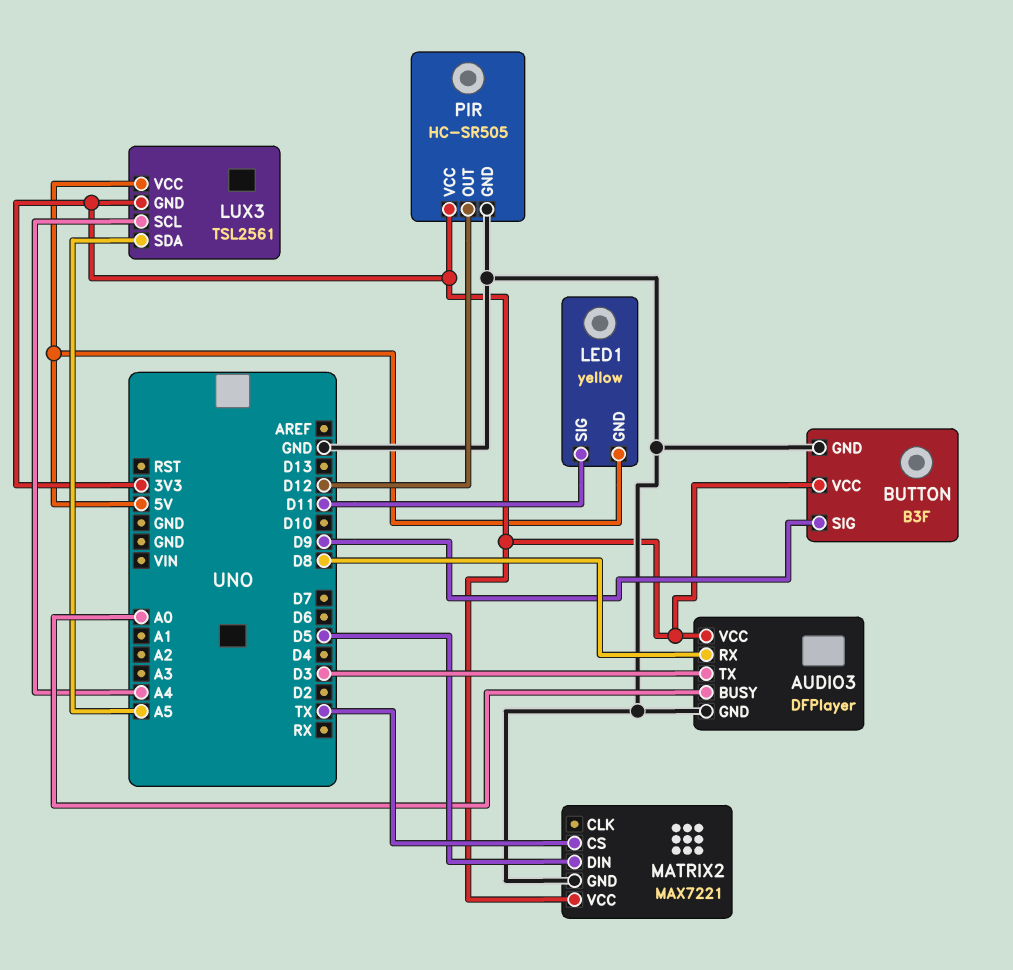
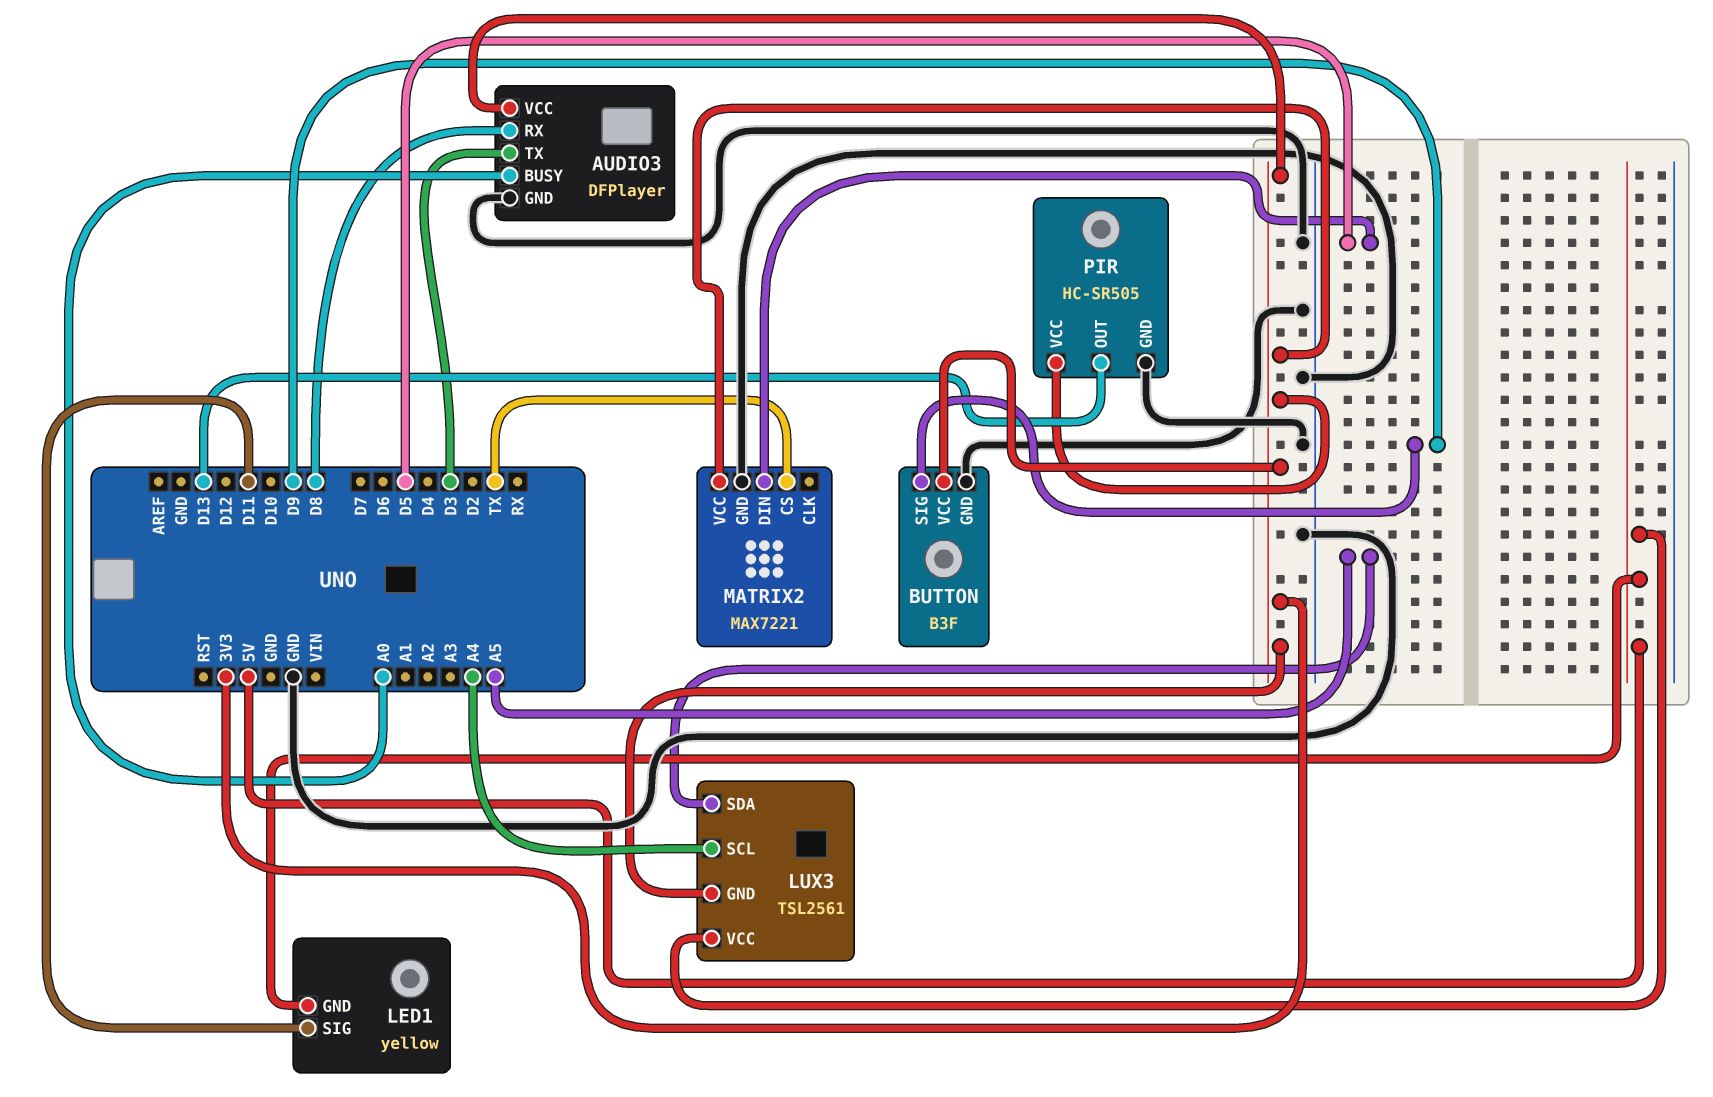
PIR pin OUT: D12 -> D13

